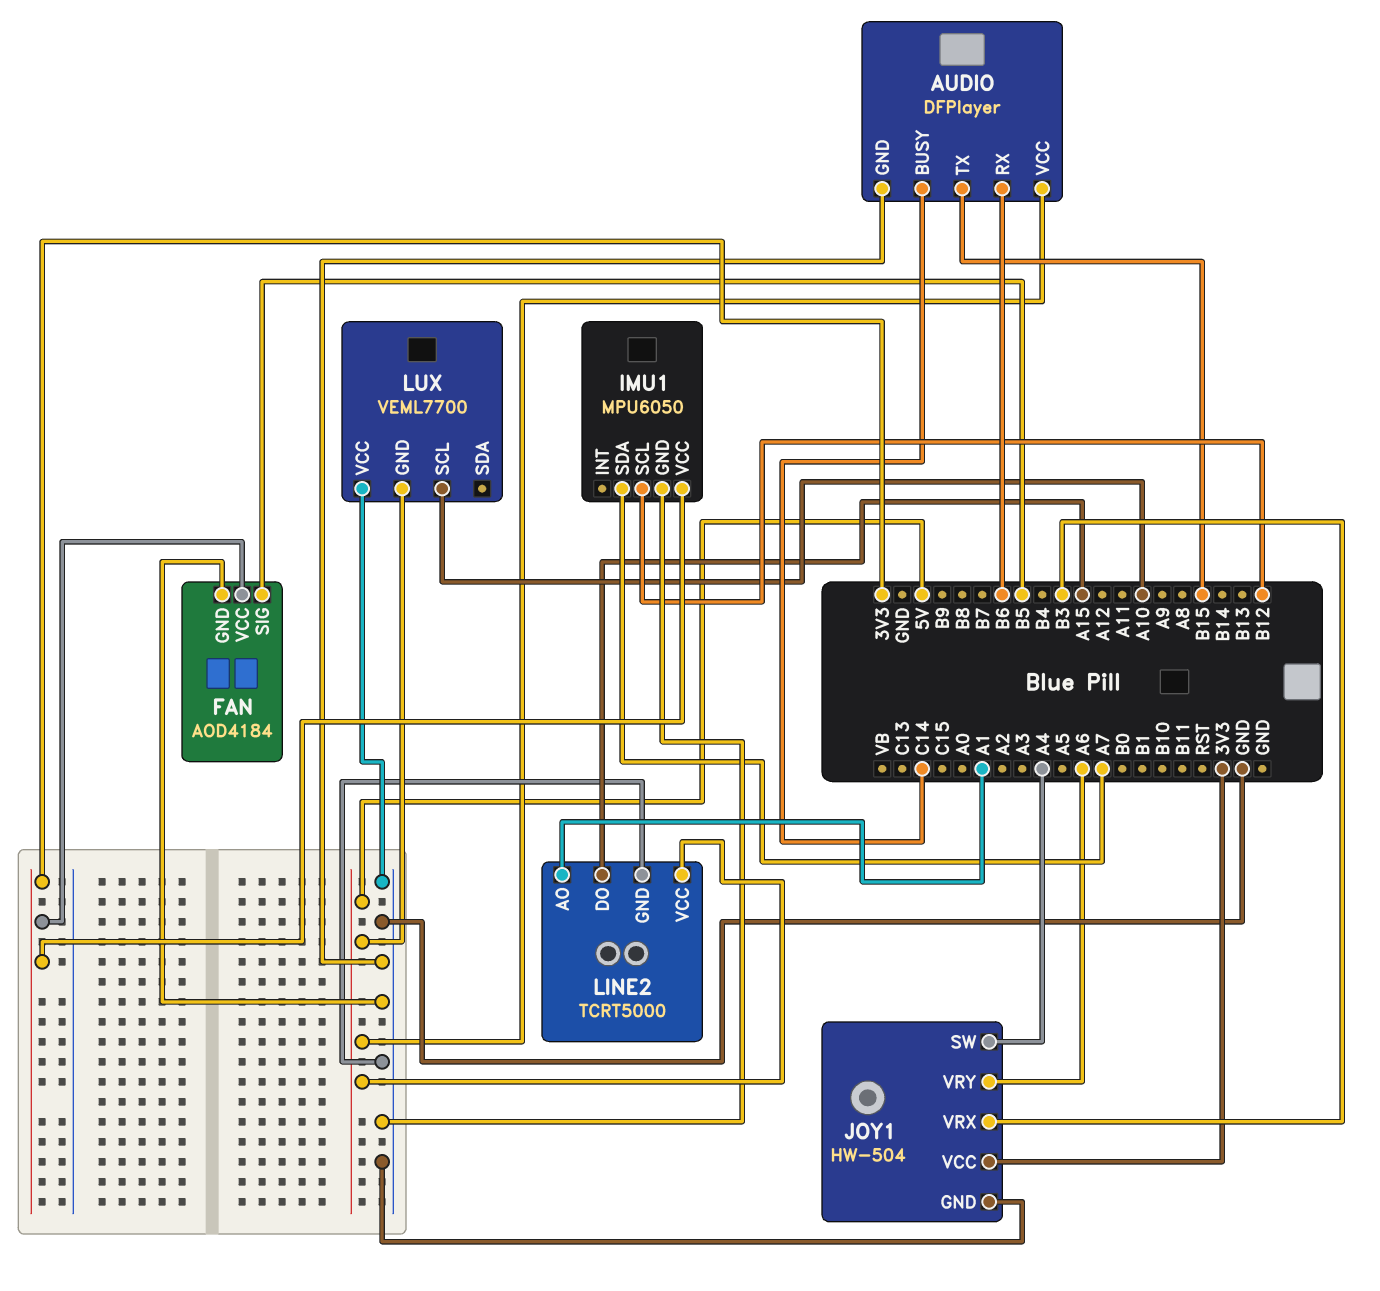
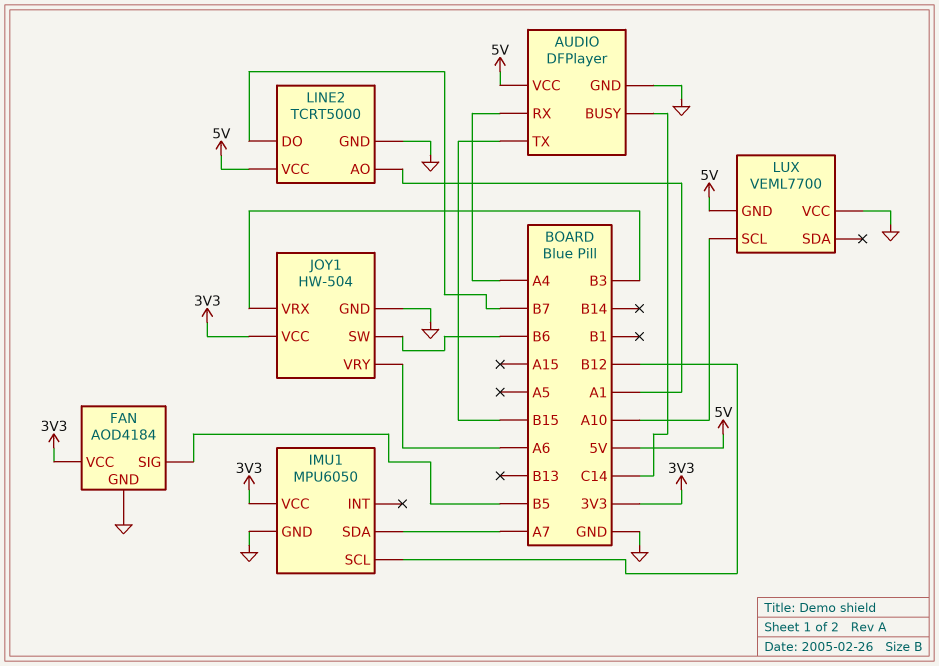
AUDIO pin RX: B6 -> A4
JOY1 pin SW: A4 -> B6
LINE2 pin DO: A15 -> B7

